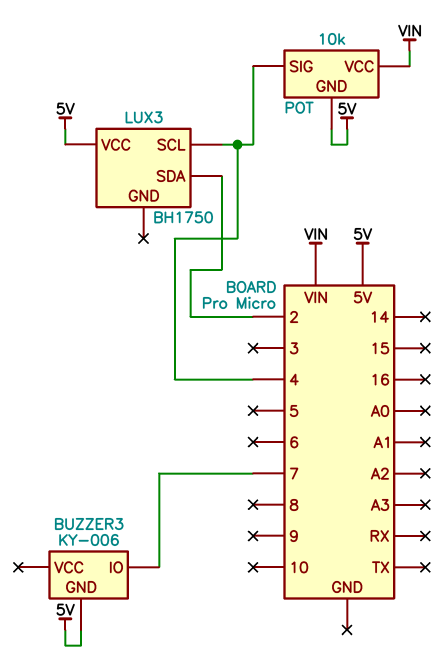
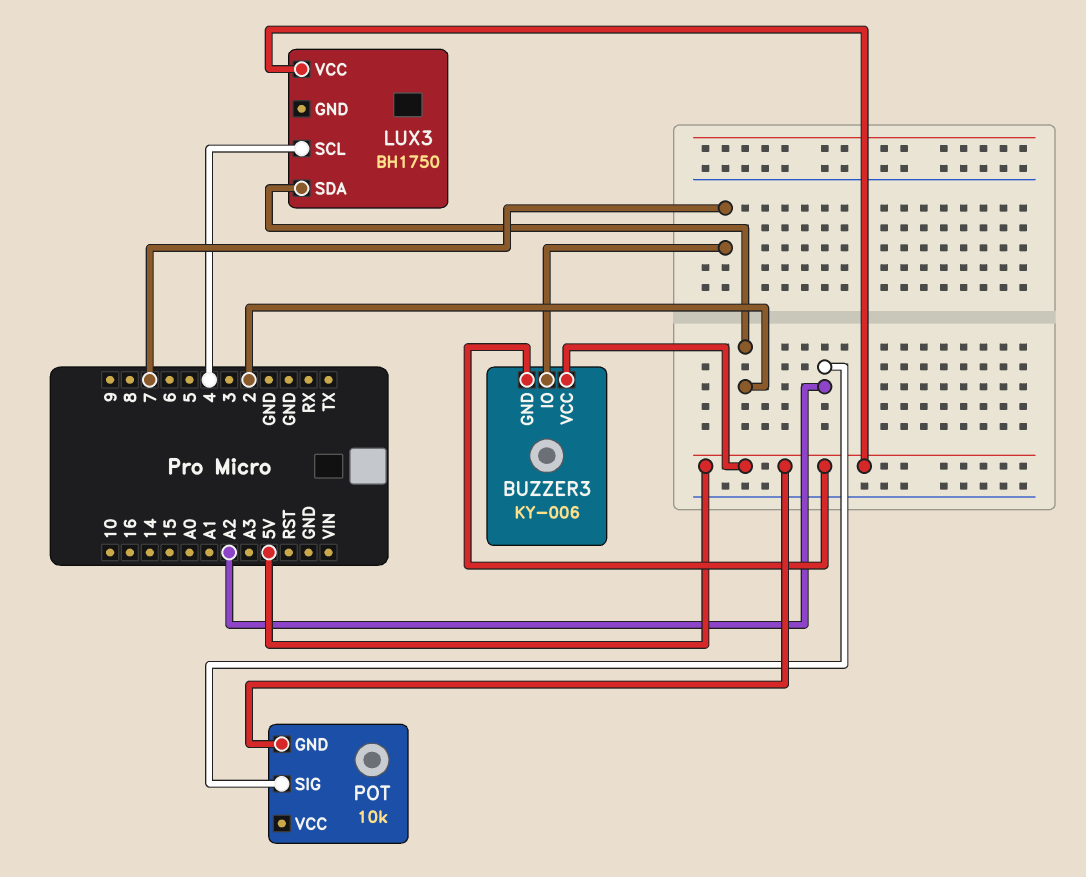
BUZZER3 pin VCC: none -> 5V
POT pin SIG: 4 -> A2
POT pin VCC: VIN -> none

